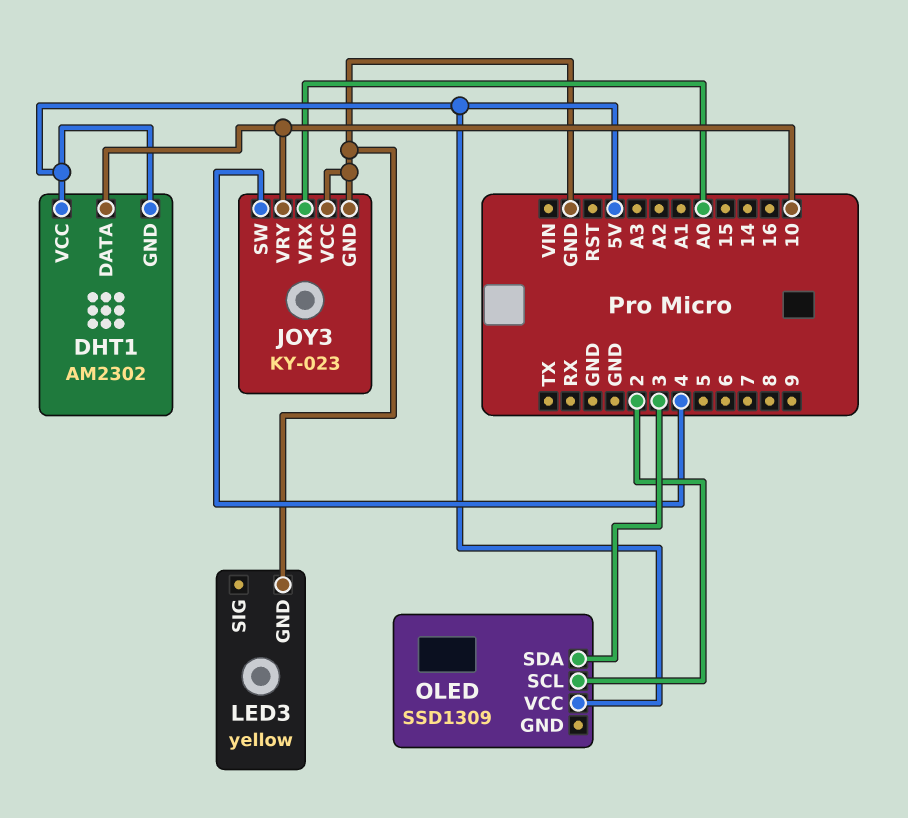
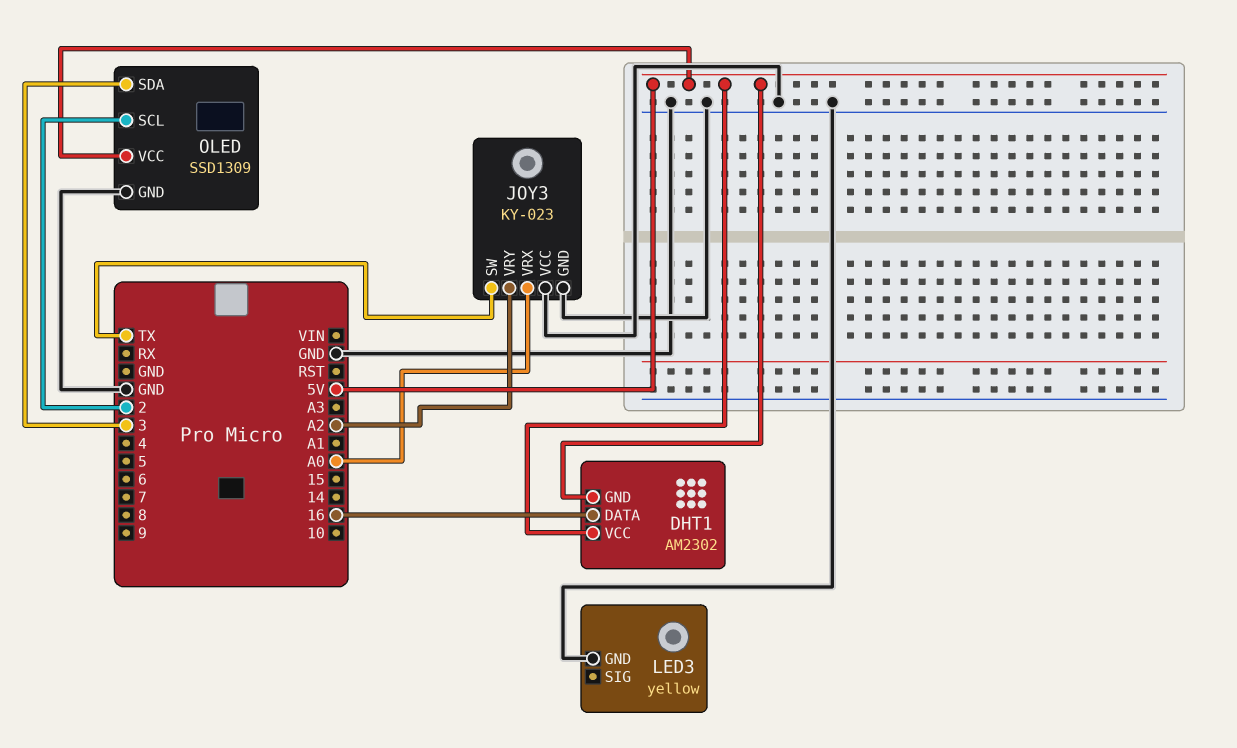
DHT1 pin DATA: 10 -> 16
JOY3 pin SW: 4 -> TX
JOY3 pin VRY: 10 -> A2
OLED pin GND: none -> GND

